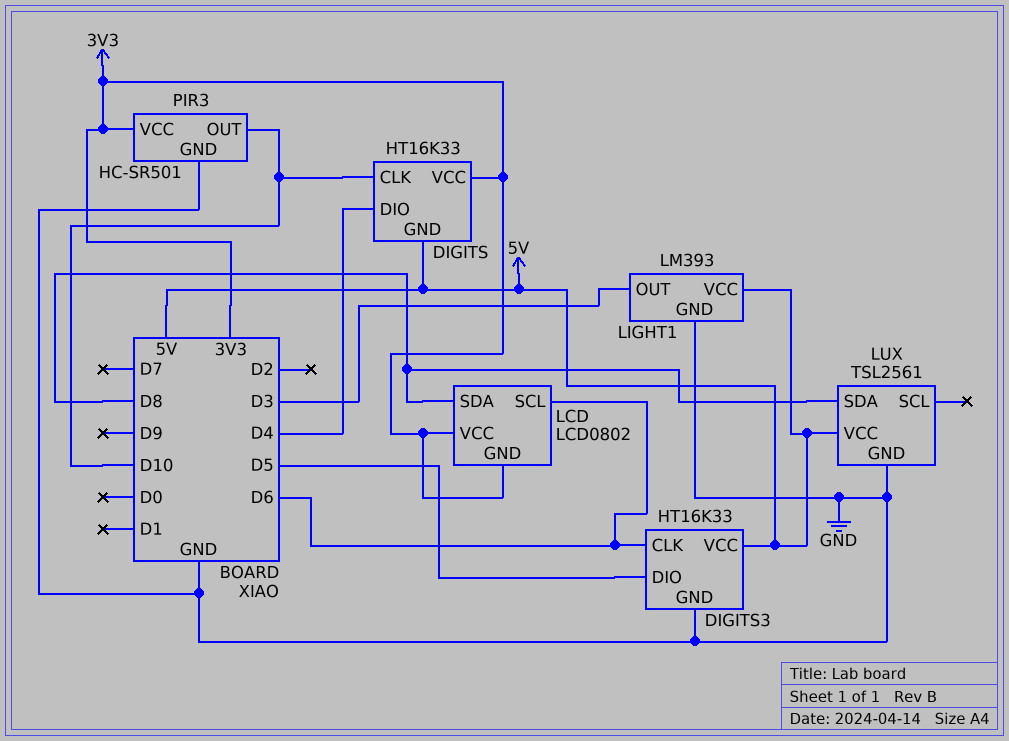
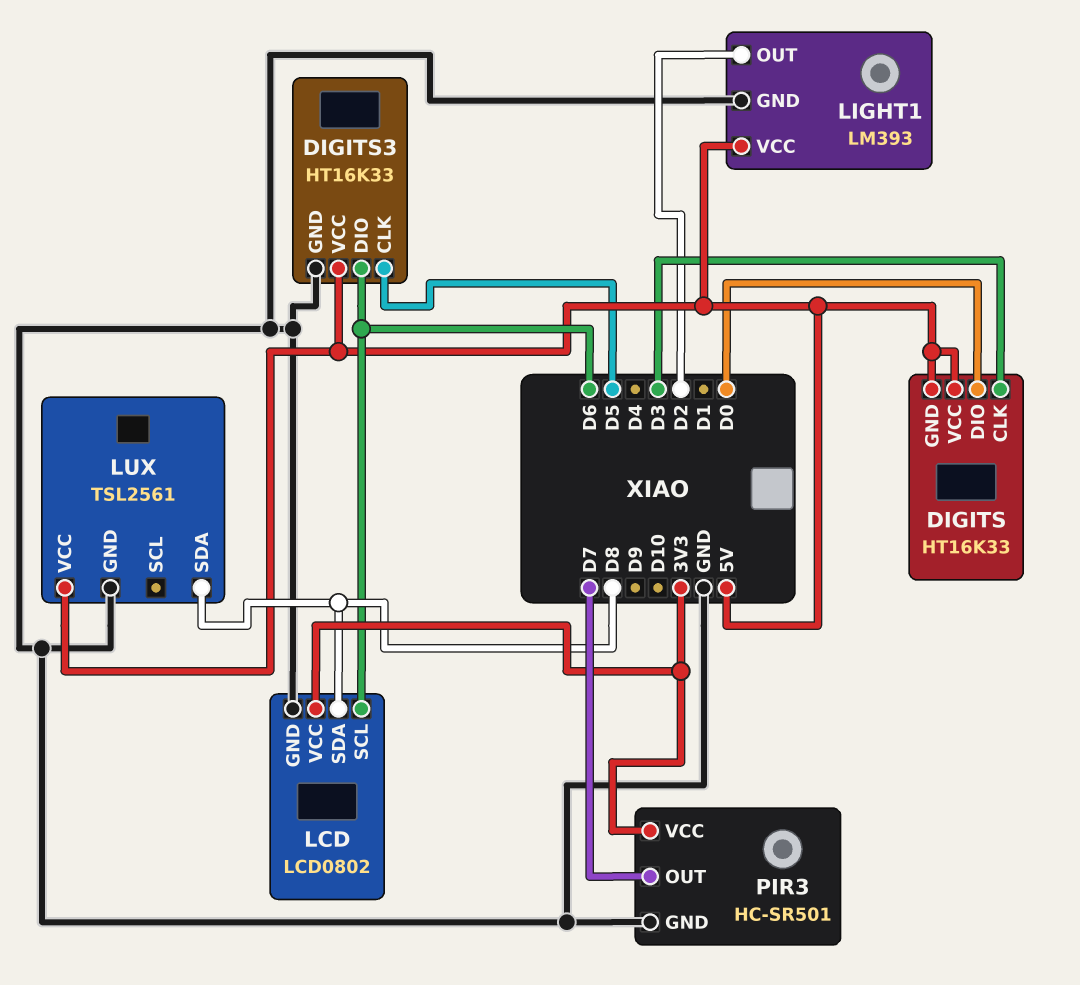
DIGITS pin CLK: D10 -> D3
DIGITS pin DIO: D4 -> D0
DIGITS pin VCC: 3V3 -> 5V
DIGITS3 pin CLK: D6 -> D5
DIGITS3 pin DIO: D5 -> D6
LCD pin GND: 3V3 -> GND
LIGHT1 pin OUT: D3 -> D2
PIR3 pin OUT: D10 -> D7

